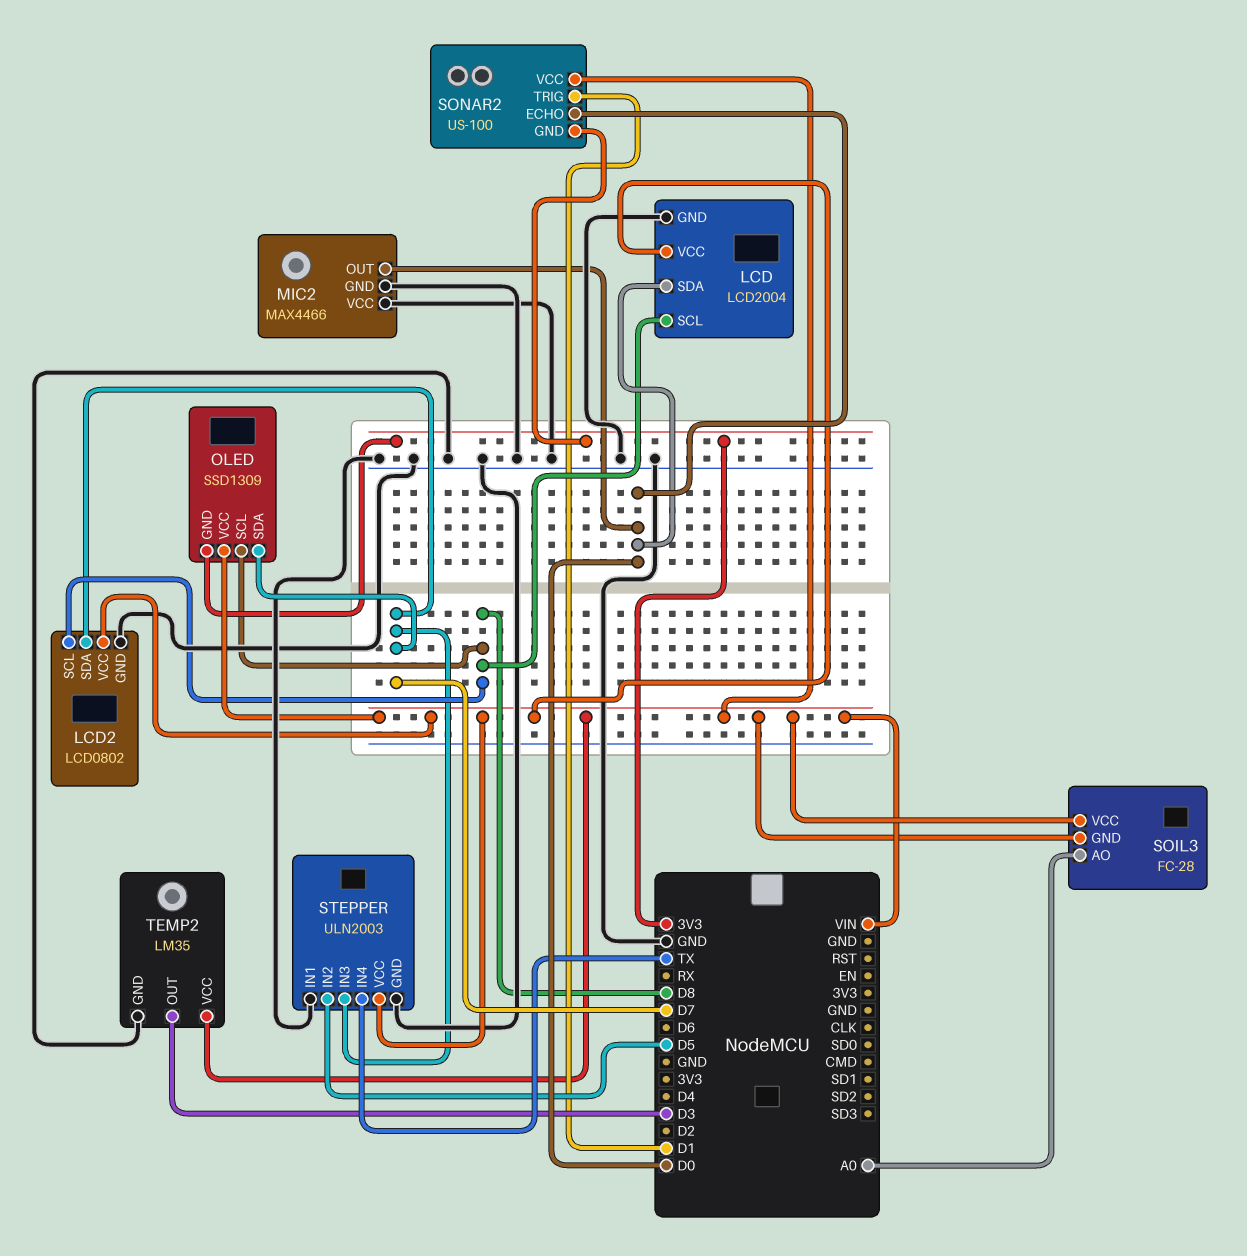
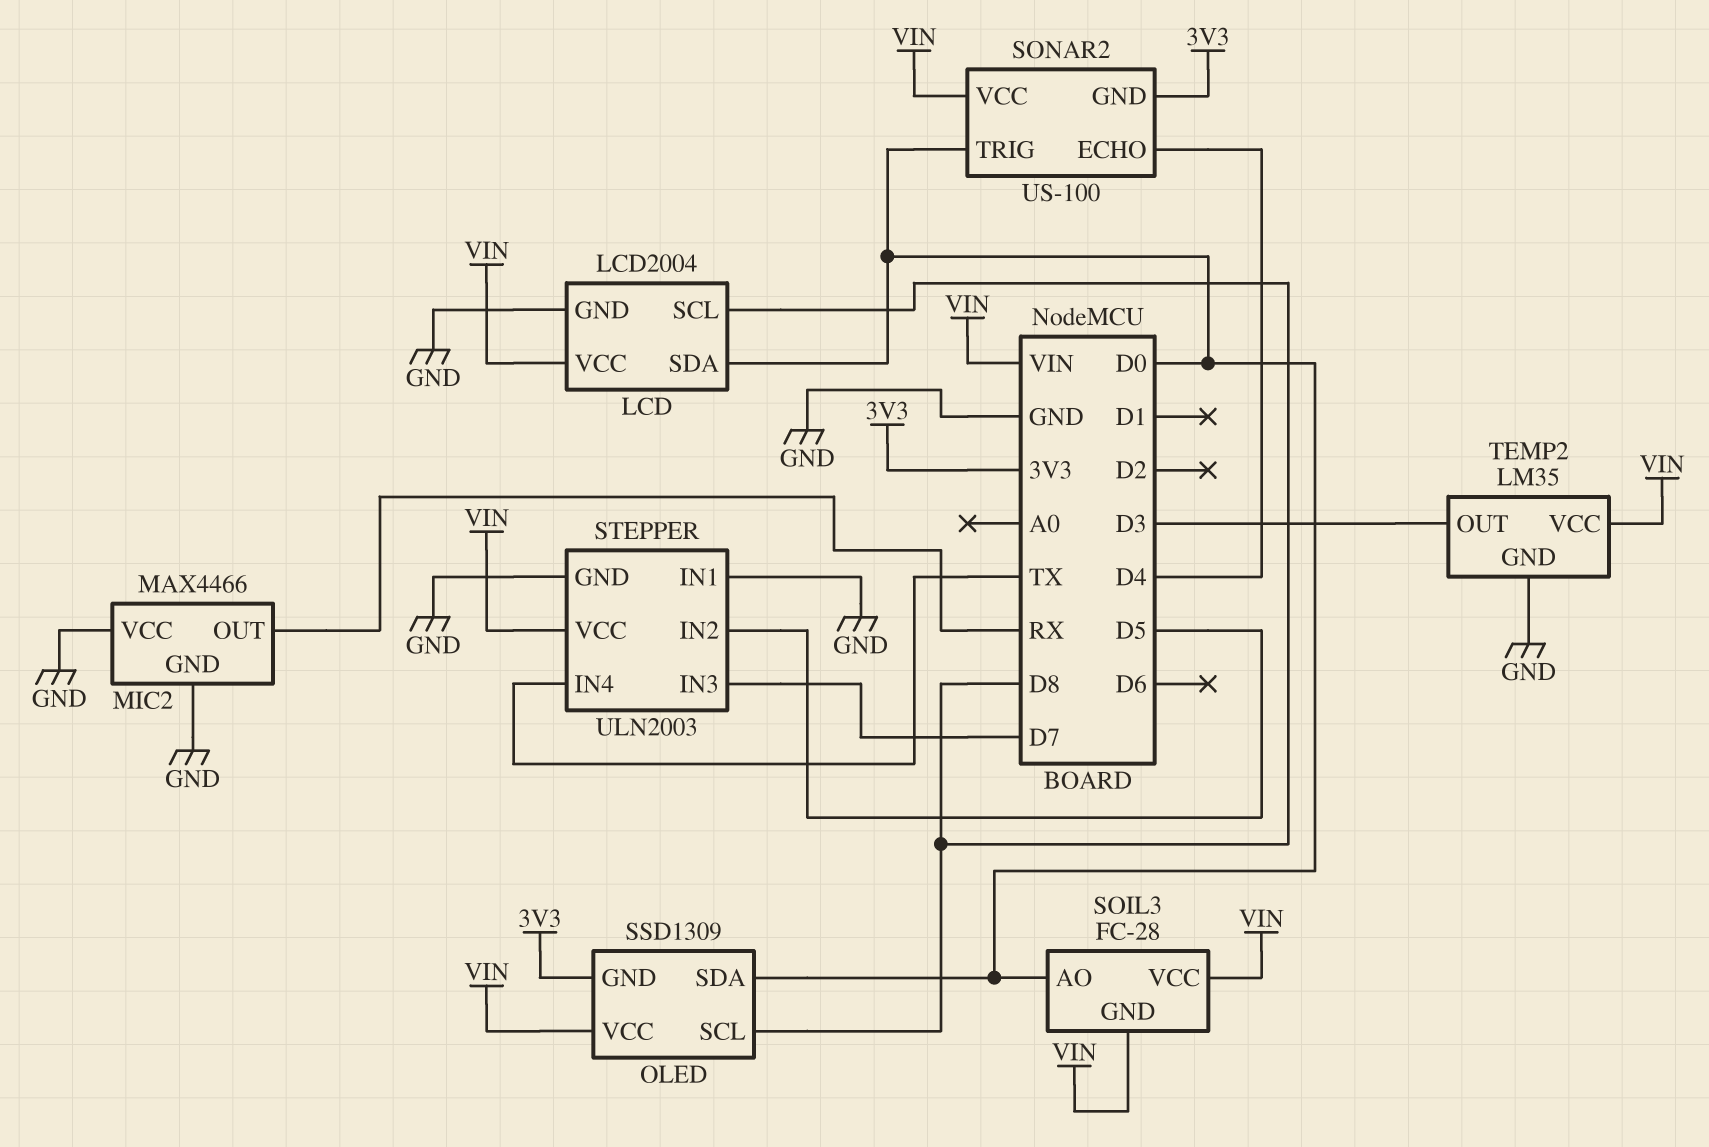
LCD2: LCD0802 -> none
LCD2 pin GND: GND -> none
LCD2 pin SCL: D8 -> none
LCD2 pin SDA: D7 -> none
LCD2 pin VCC: VIN -> none
MIC2 pin OUT: D0 -> RX
OLED pin SDA: D7 -> D0
SOIL3 pin AO: A0 -> D0
SONAR2 pin ECHO: D0 -> D4
SONAR2 pin TRIG: D1 -> D0

